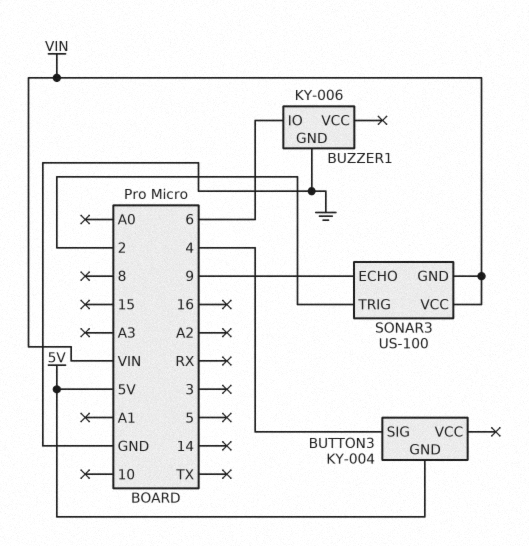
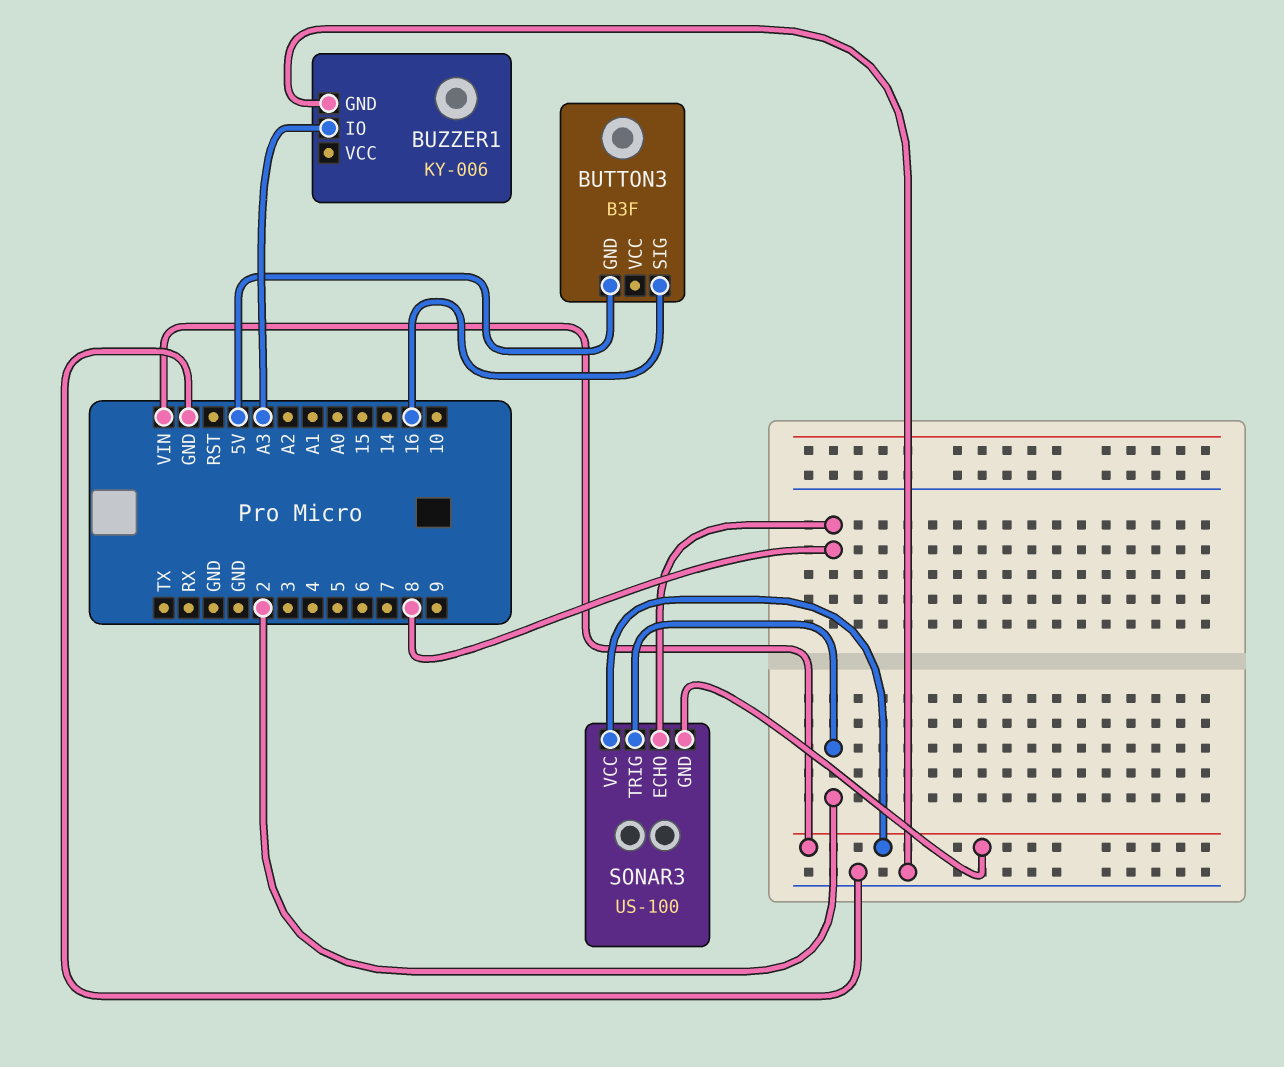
BUTTON3: KY-004 -> B3F
BUTTON3 pin SIG: 4 -> 16
BUZZER1 pin IO: 6 -> A3
SONAR3 pin ECHO: 9 -> 8

